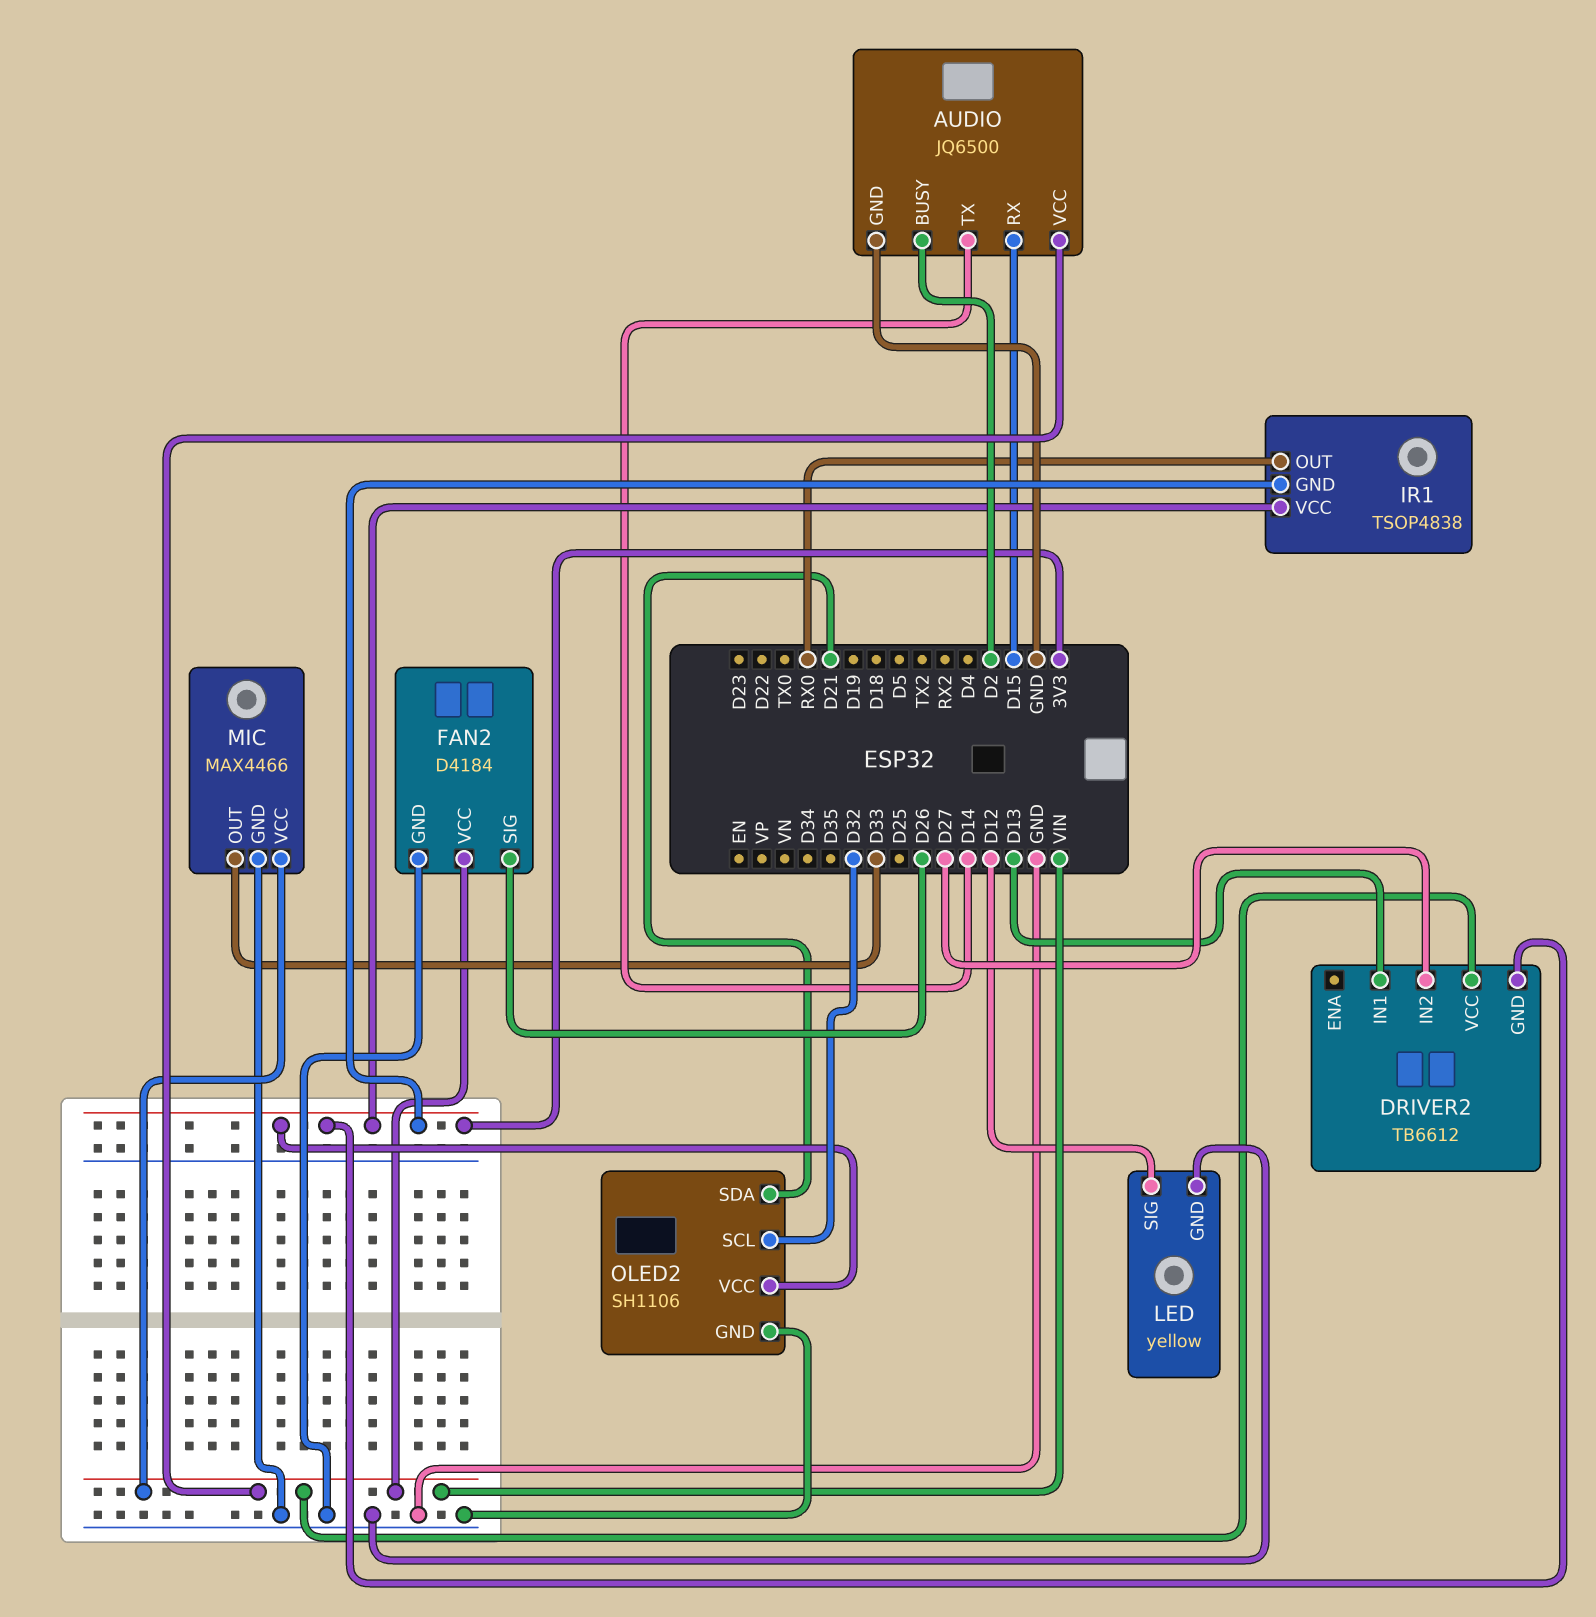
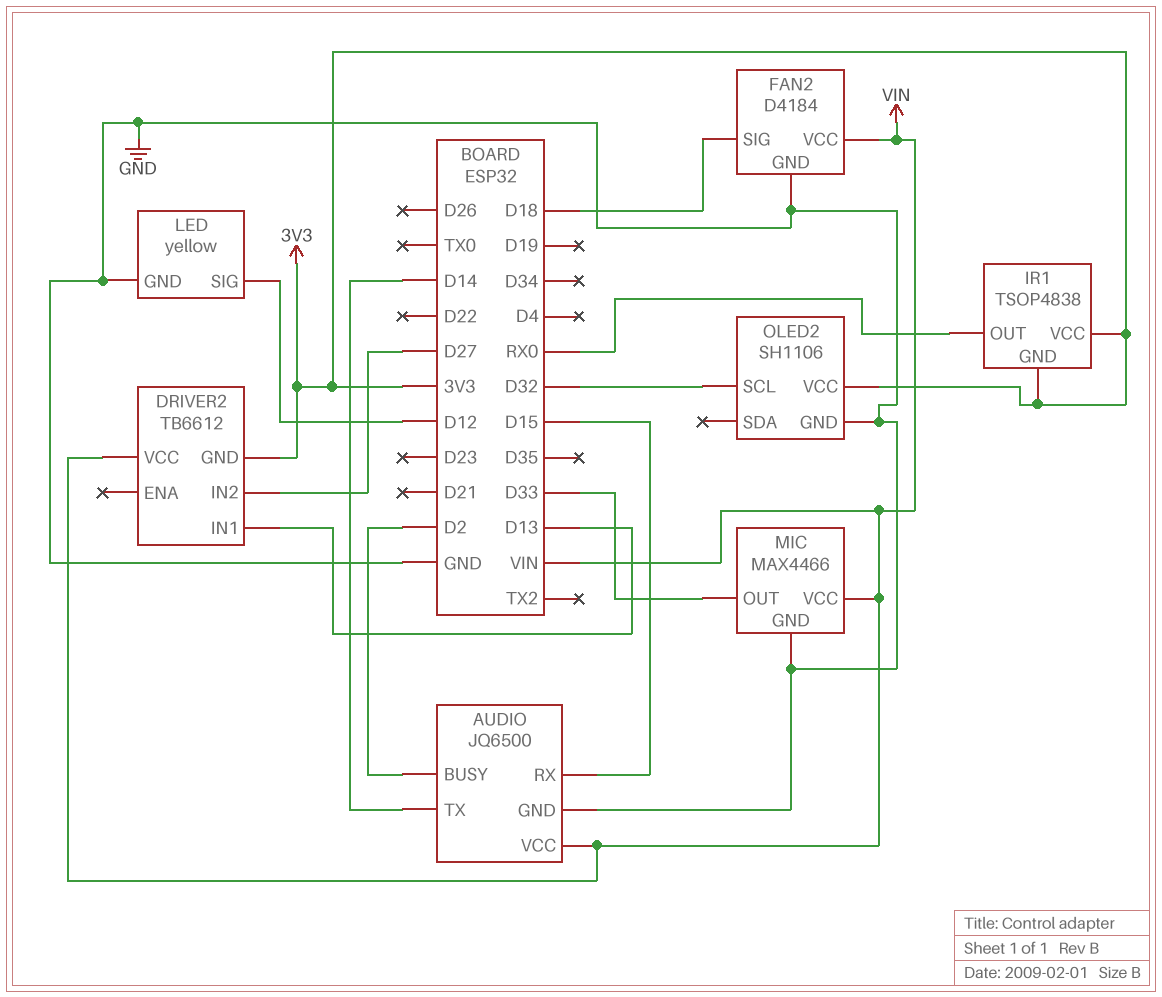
FAN2 pin SIG: D26 -> D18
OLED2 pin SDA: D21 -> none

